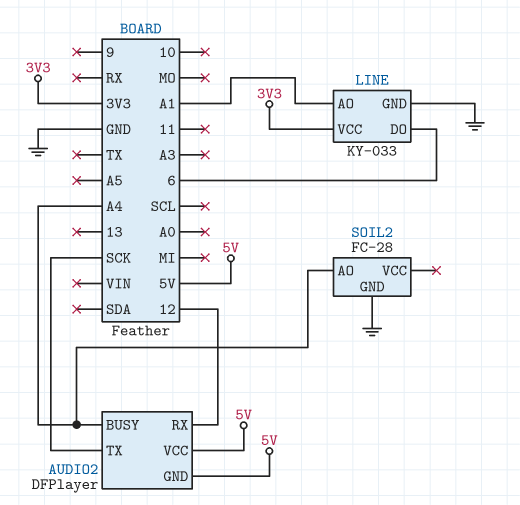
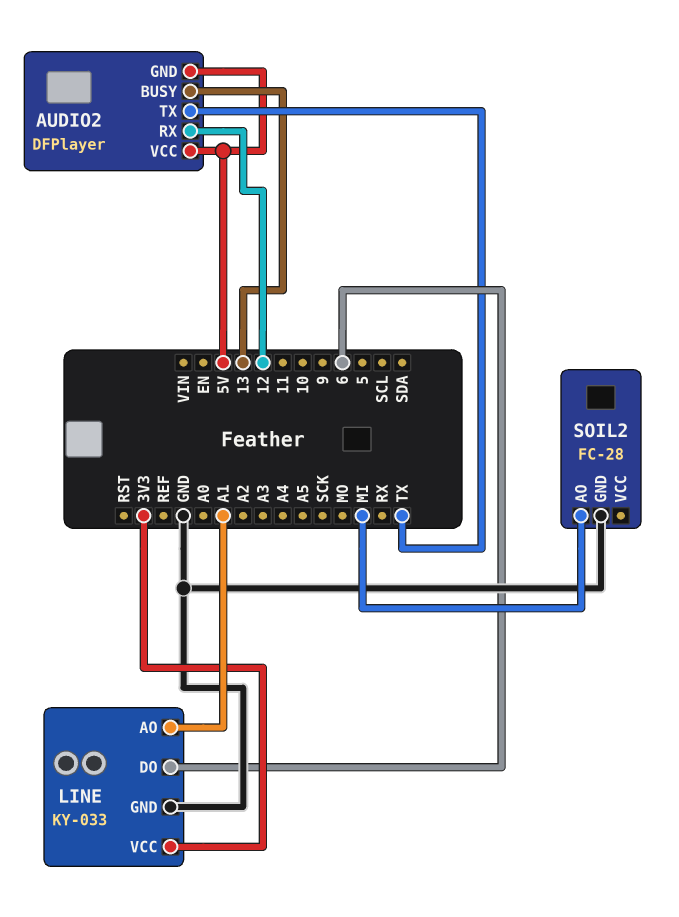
AUDIO2 pin BUSY: A4 -> 13
AUDIO2 pin TX: SCK -> TX
SOIL2 pin AO: A4 -> MI

